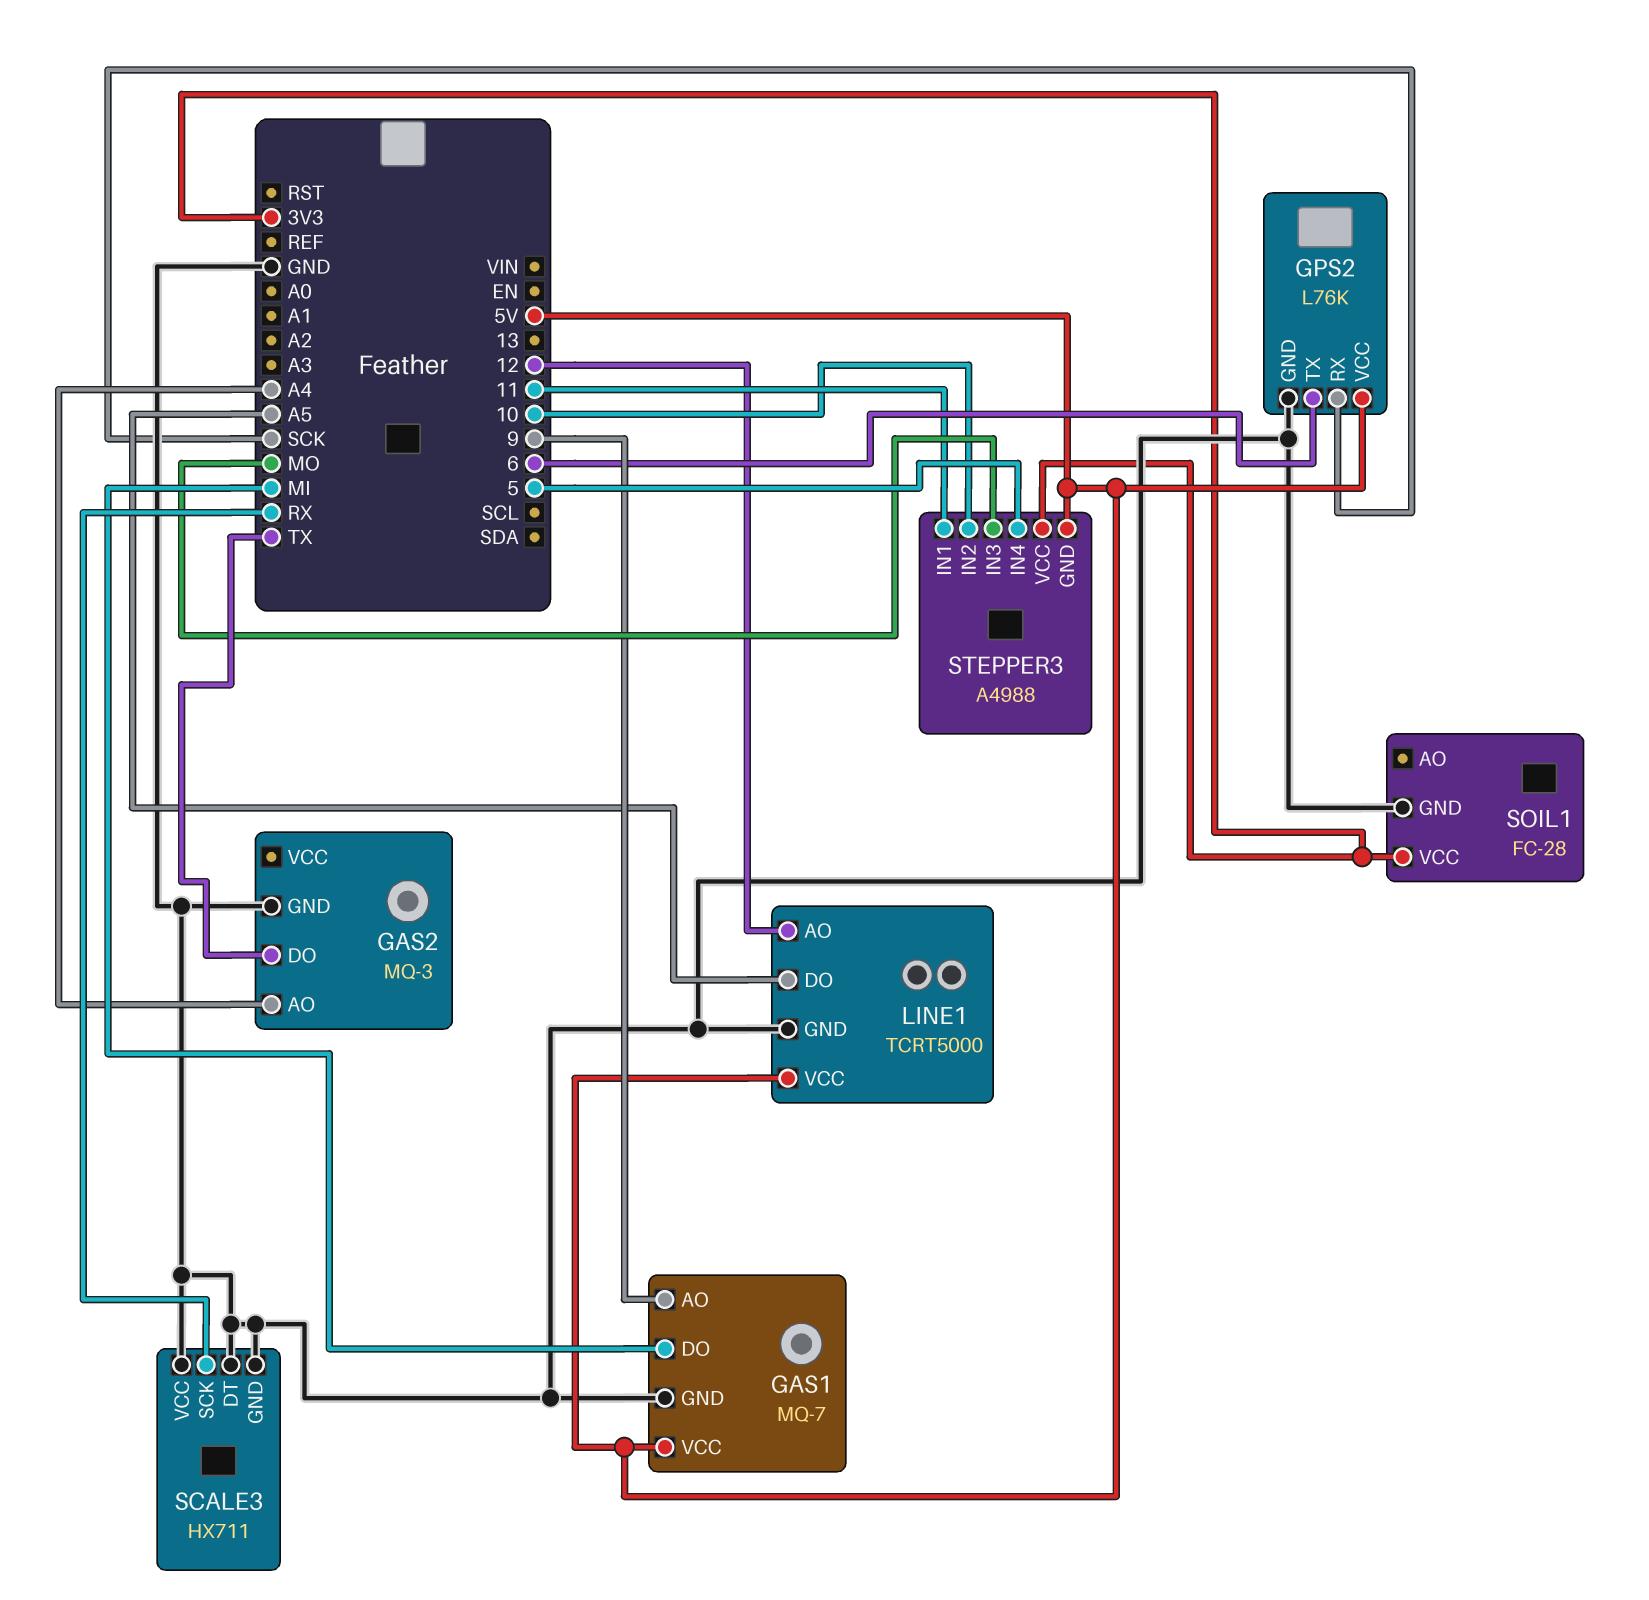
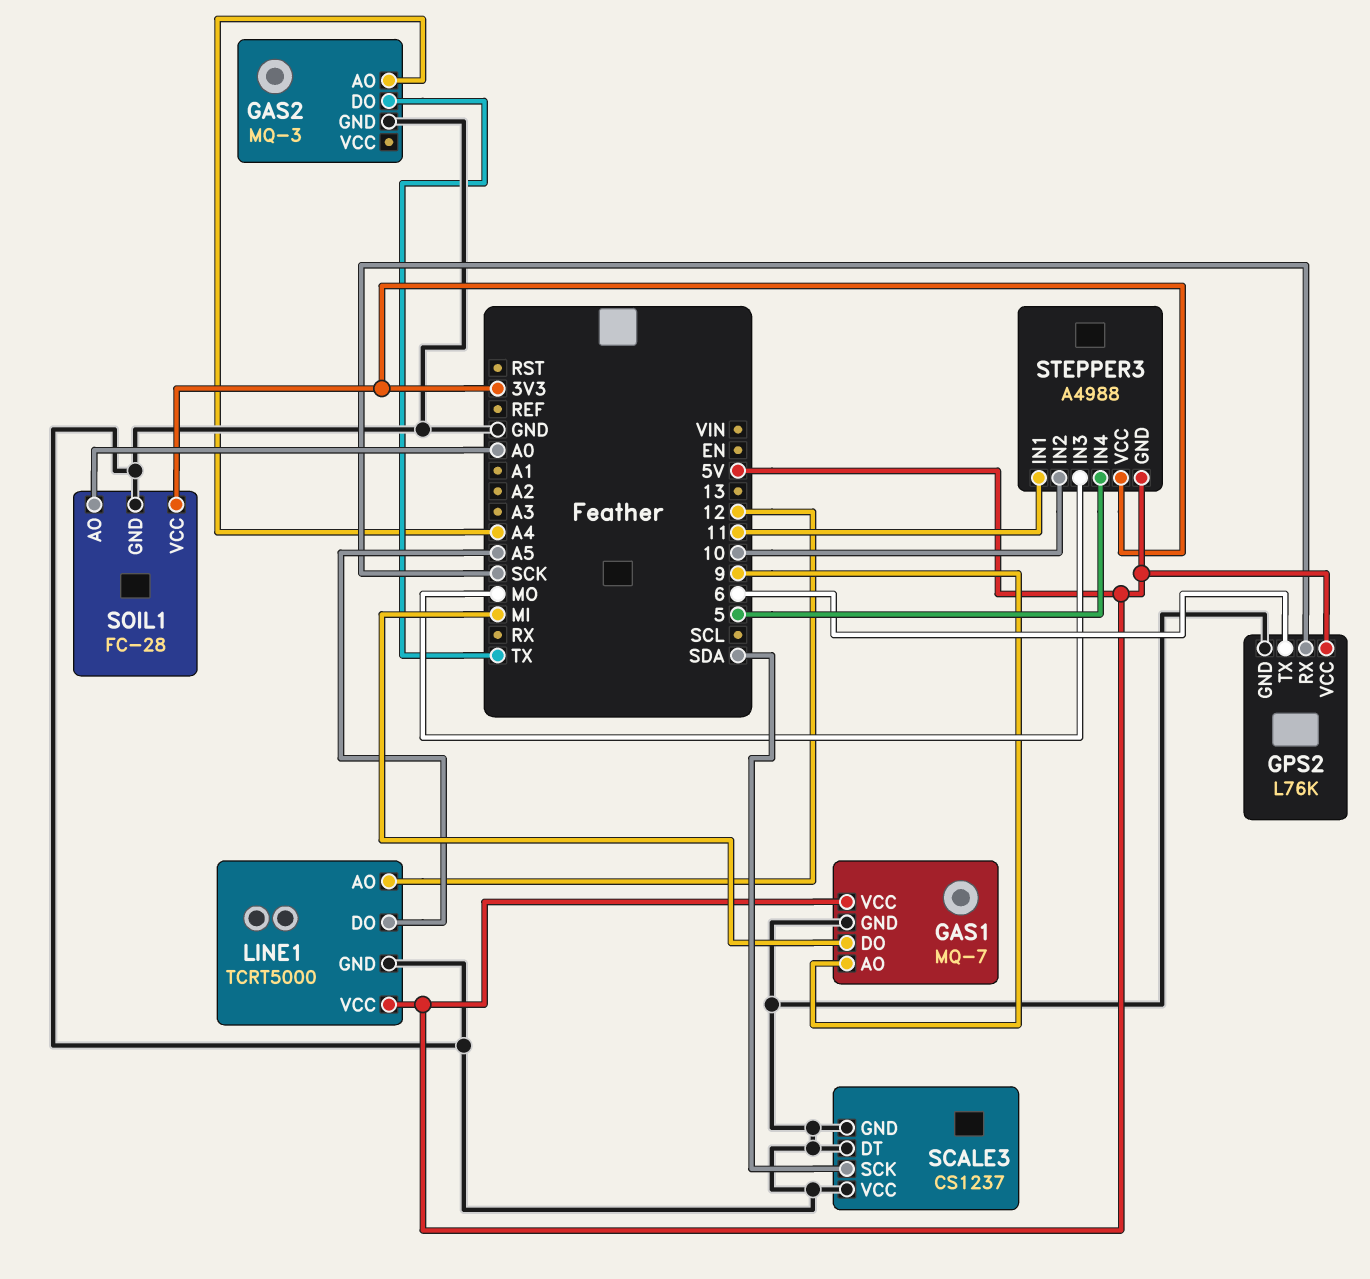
SCALE3: HX711 -> CS1237
SCALE3 pin SCK: RX -> SDA
SOIL1 pin AO: none -> A0

